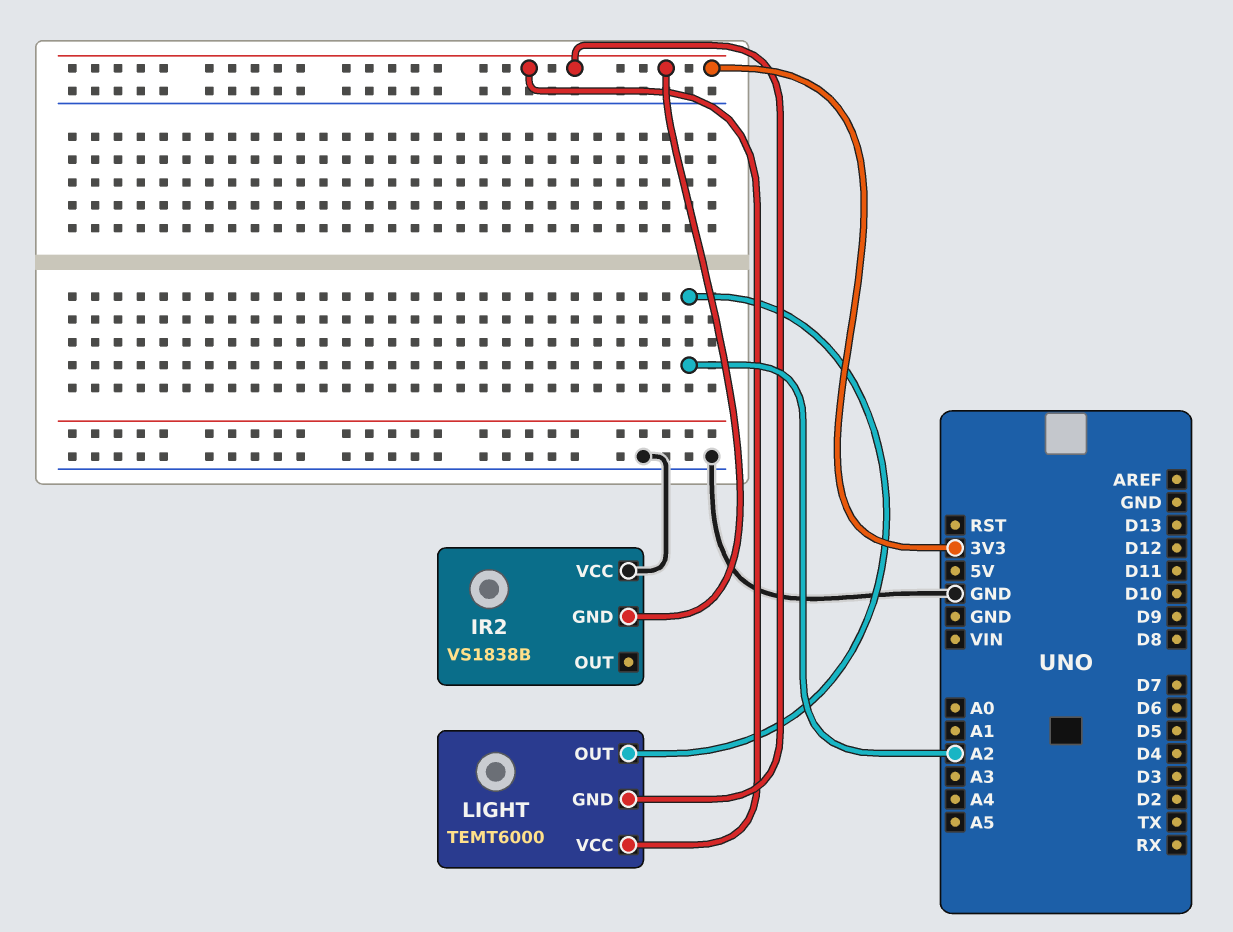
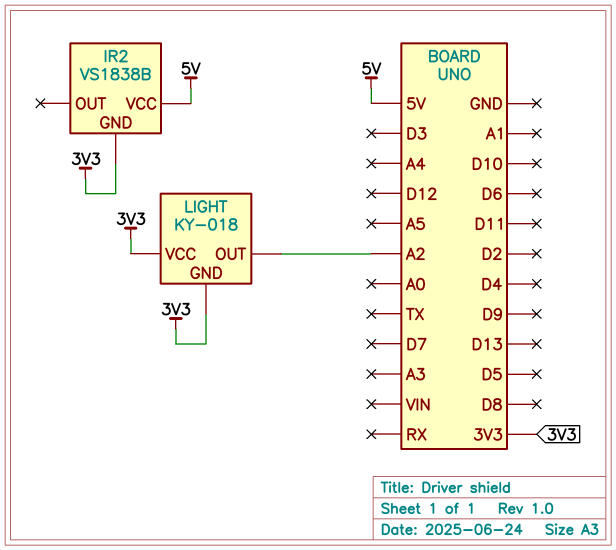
IR2 pin VCC: GND -> 5V
LIGHT: TEMT6000 -> KY-018

